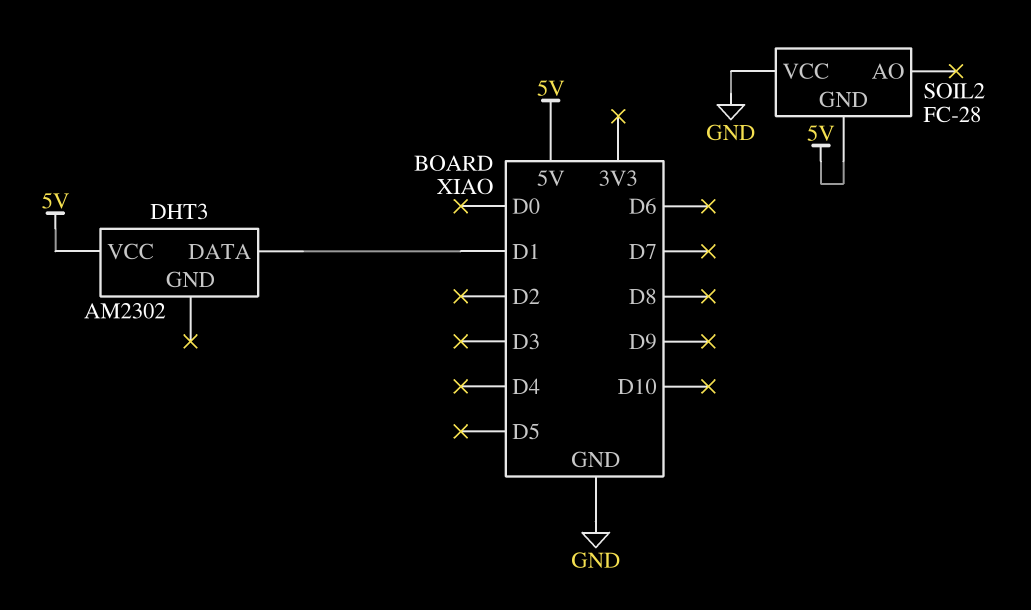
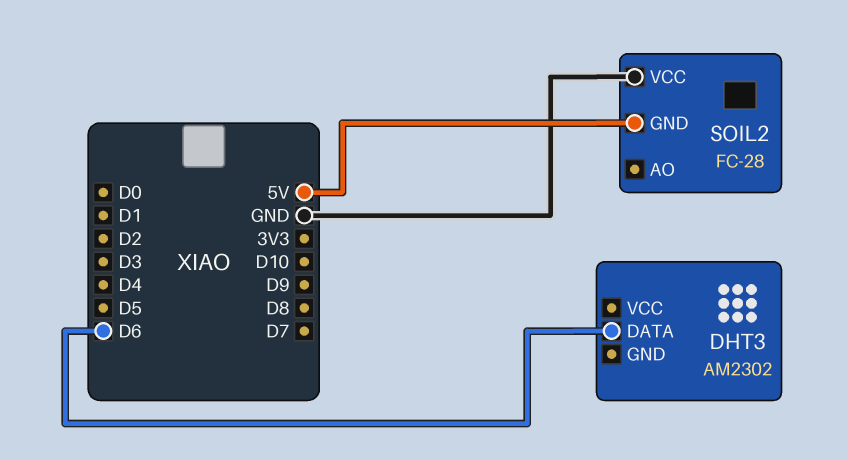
DHT3 pin DATA: D1 -> D6
DHT3 pin VCC: 5V -> none

